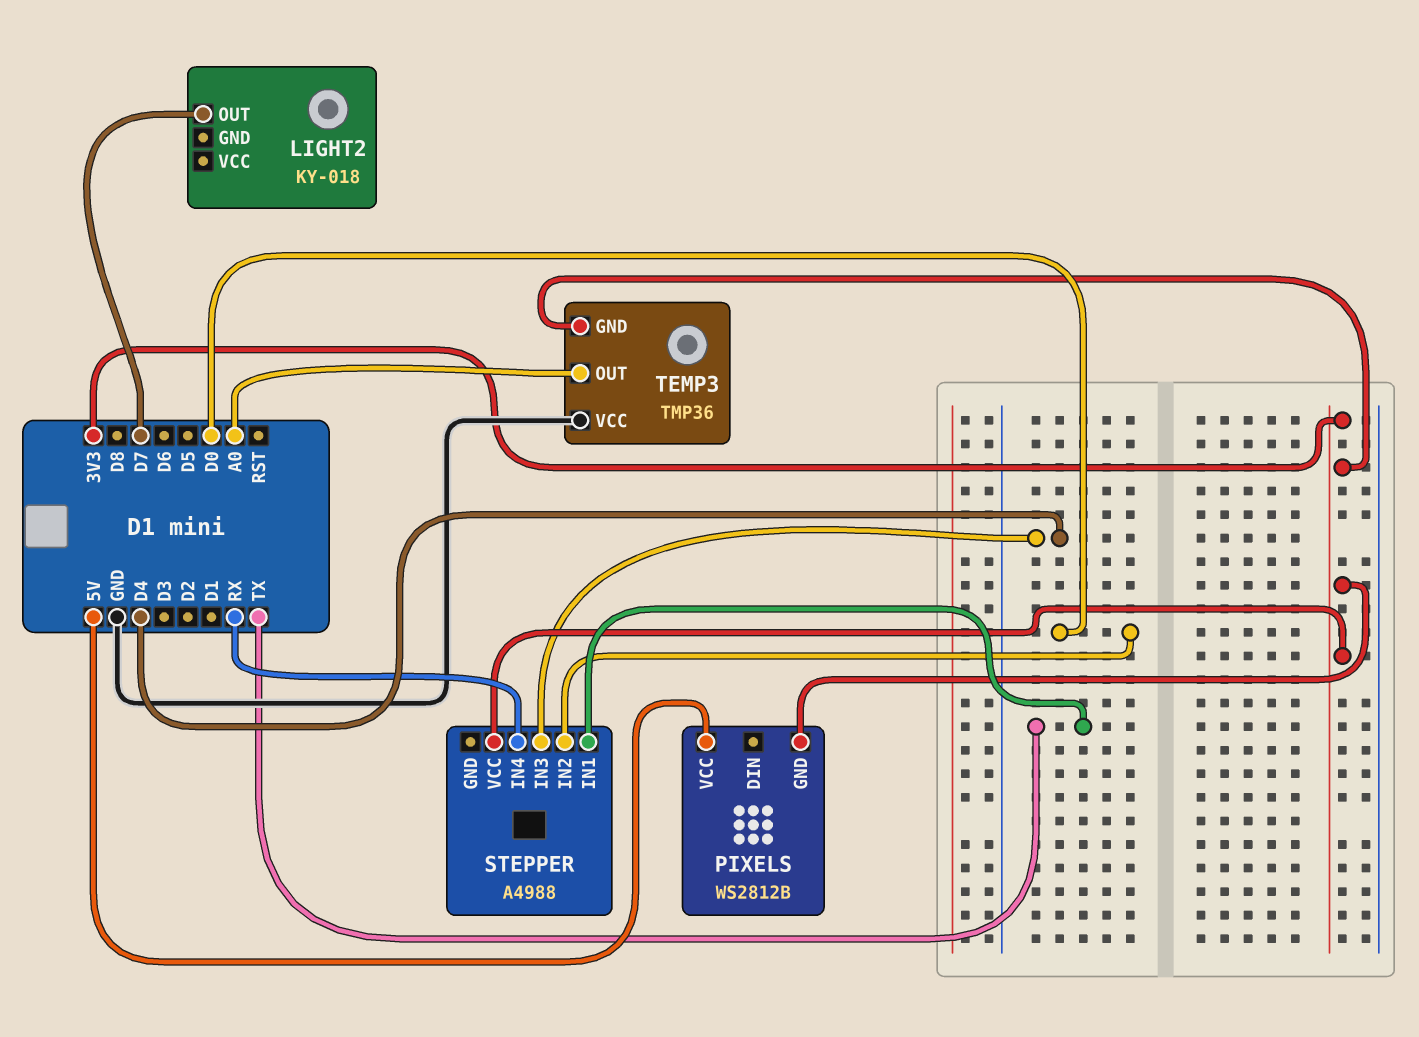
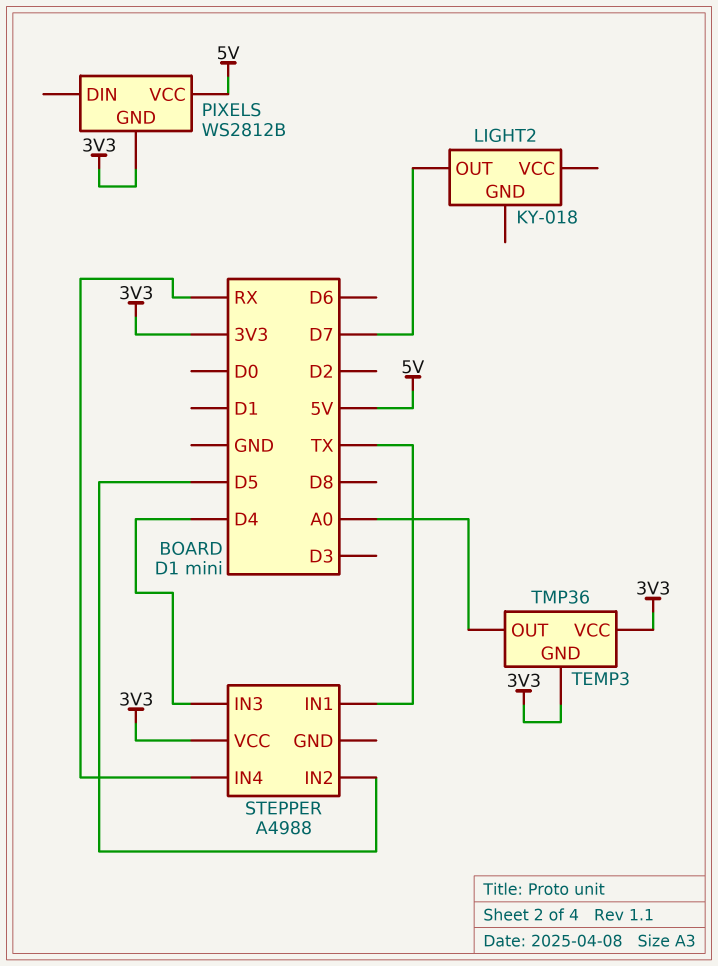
STEPPER pin IN2: D0 -> D5
TEMP3 pin VCC: GND -> 3V3

